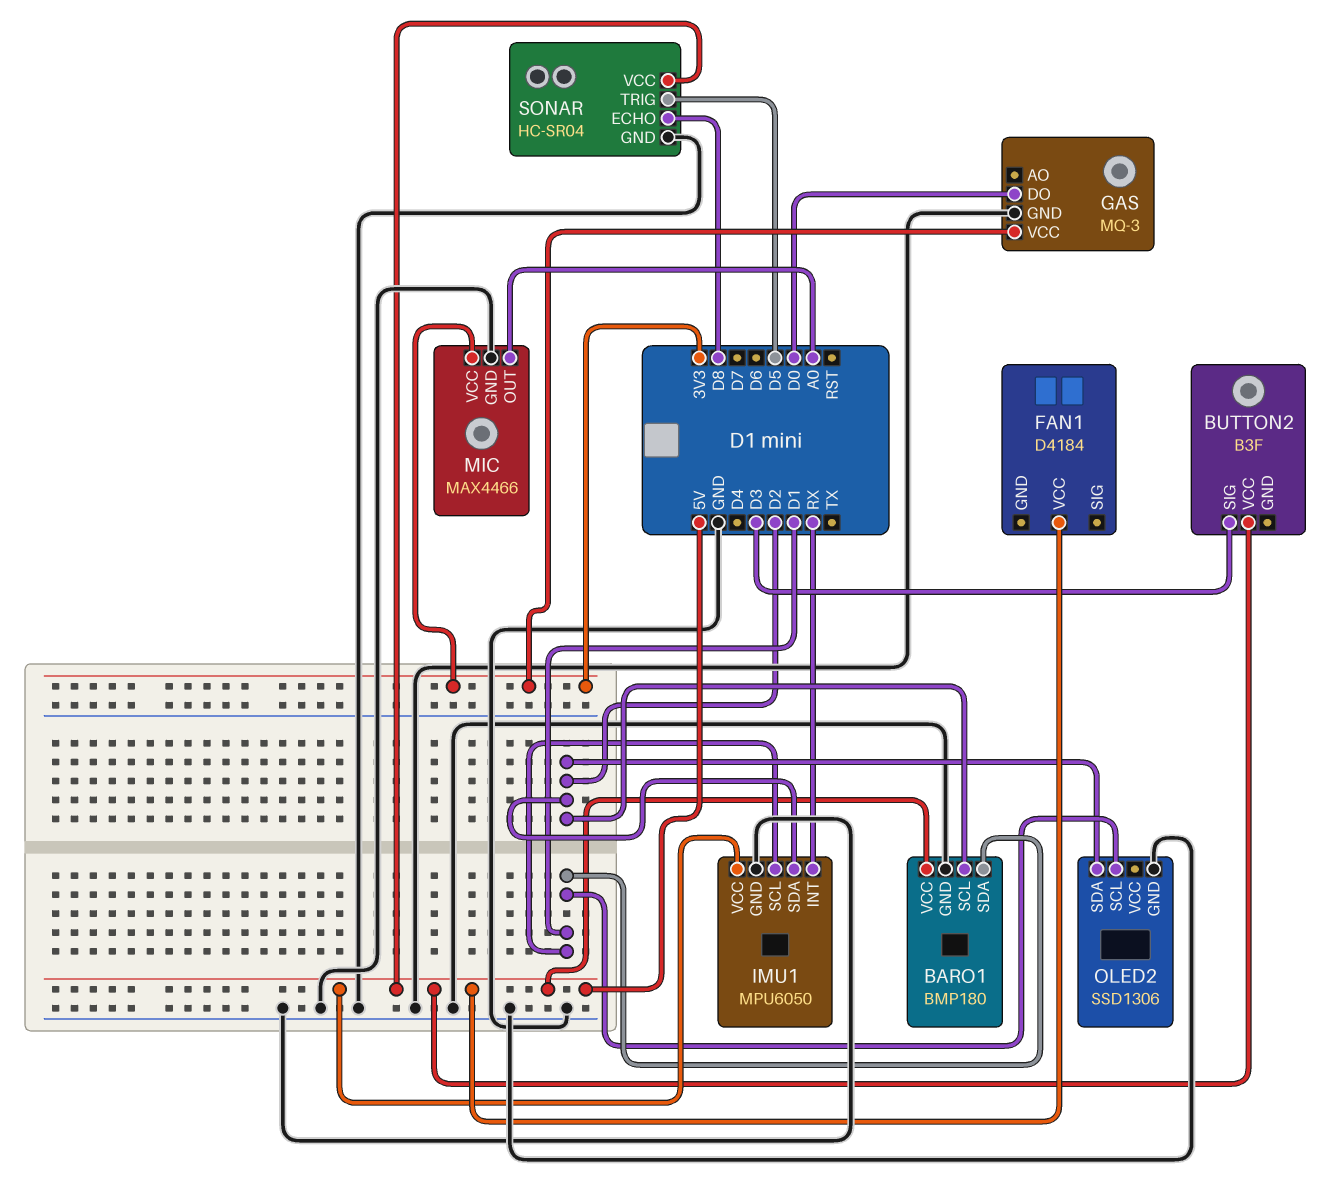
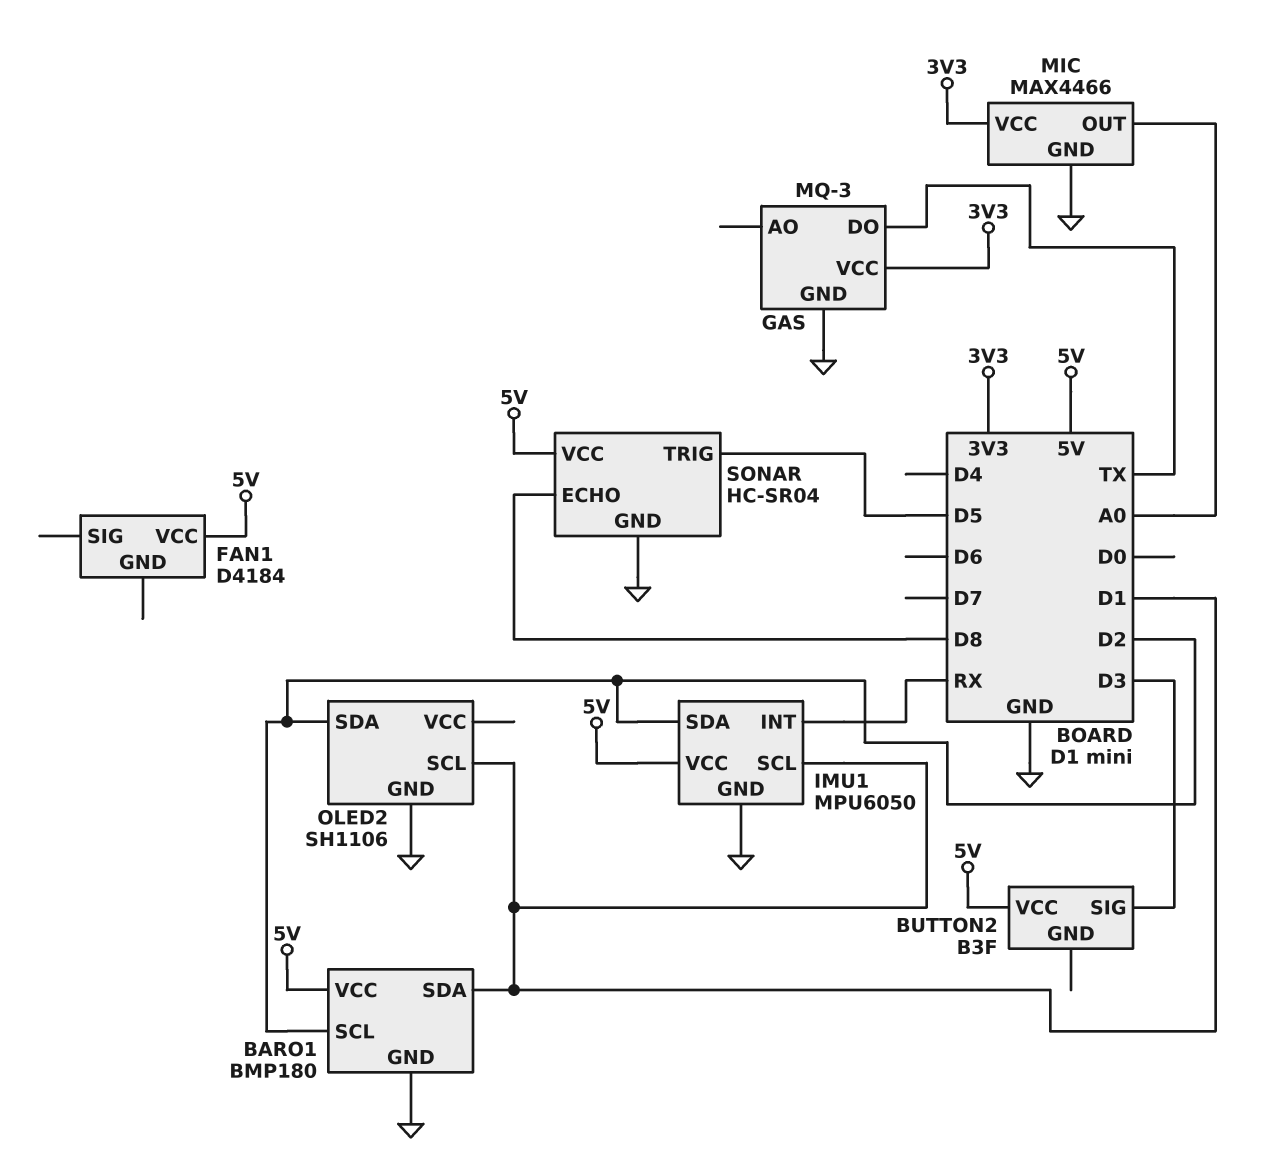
GAS pin DO: D0 -> TX
OLED2: SSD1306 -> SH1106

